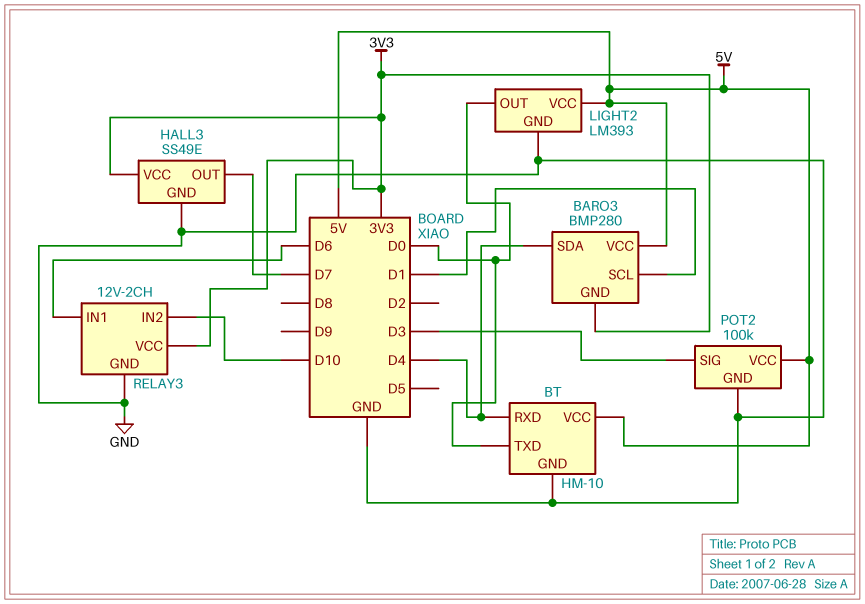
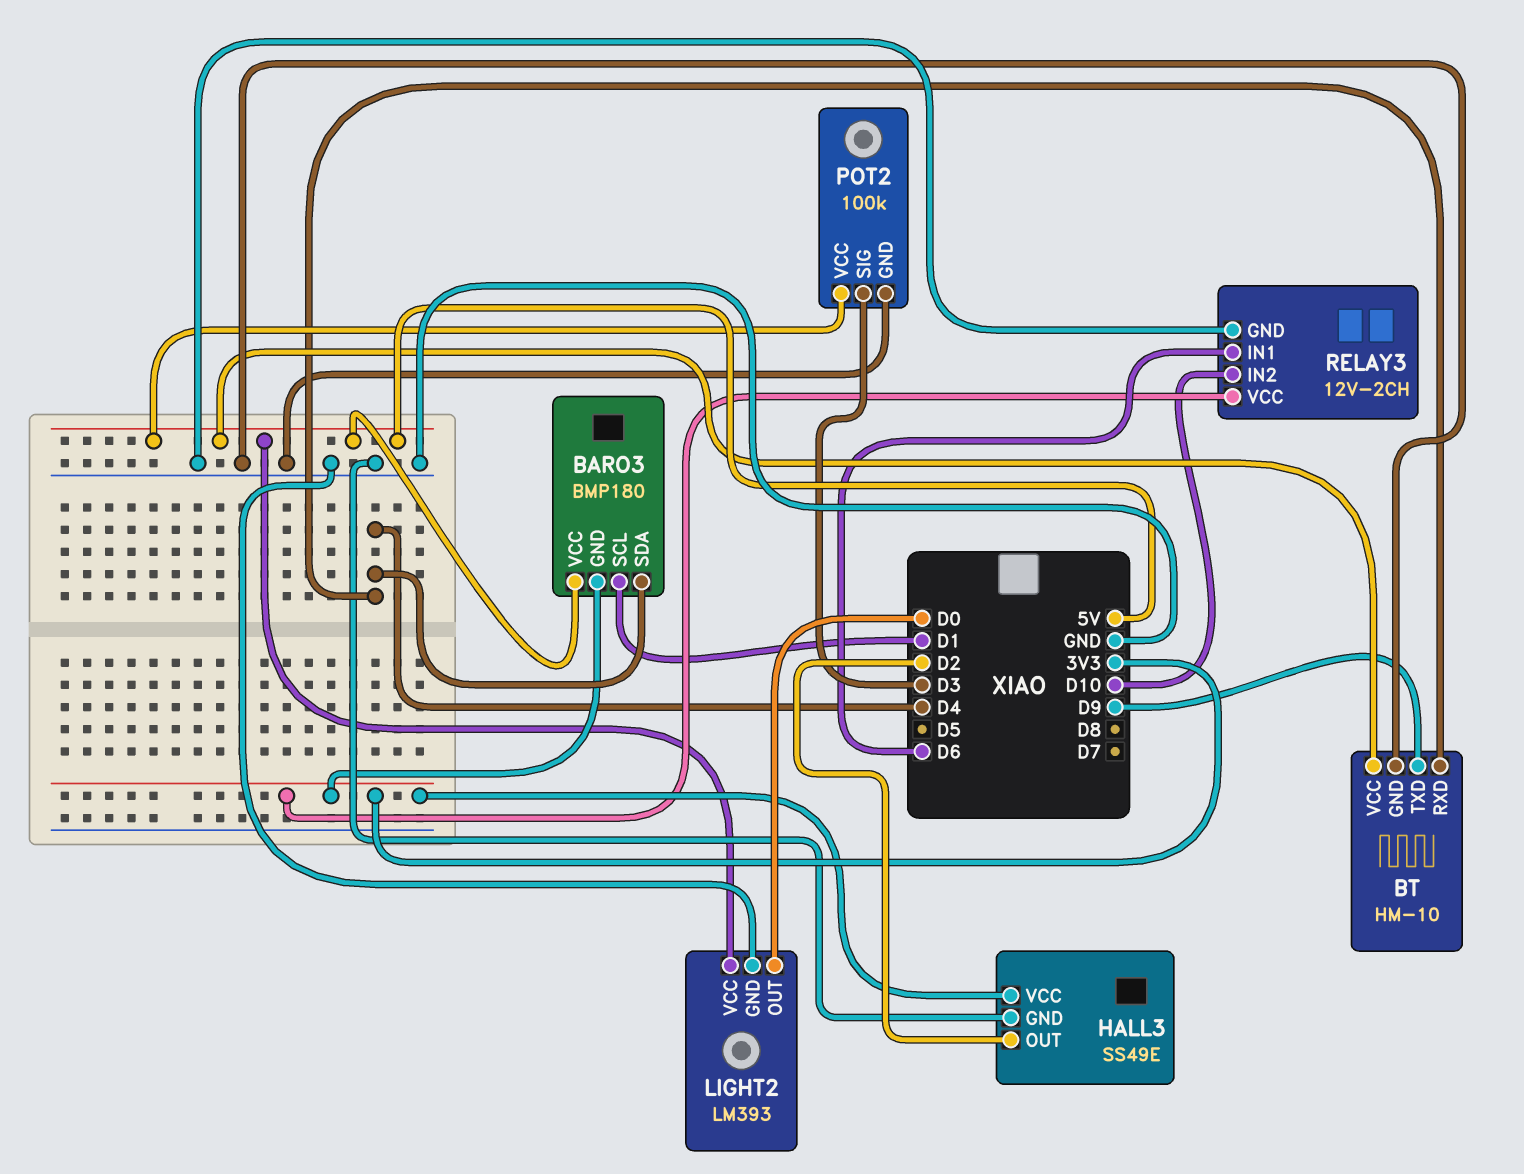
BARO3: BMP280 -> BMP180
BT pin TXD: D0 -> D9
HALL3 pin OUT: D7 -> D2

